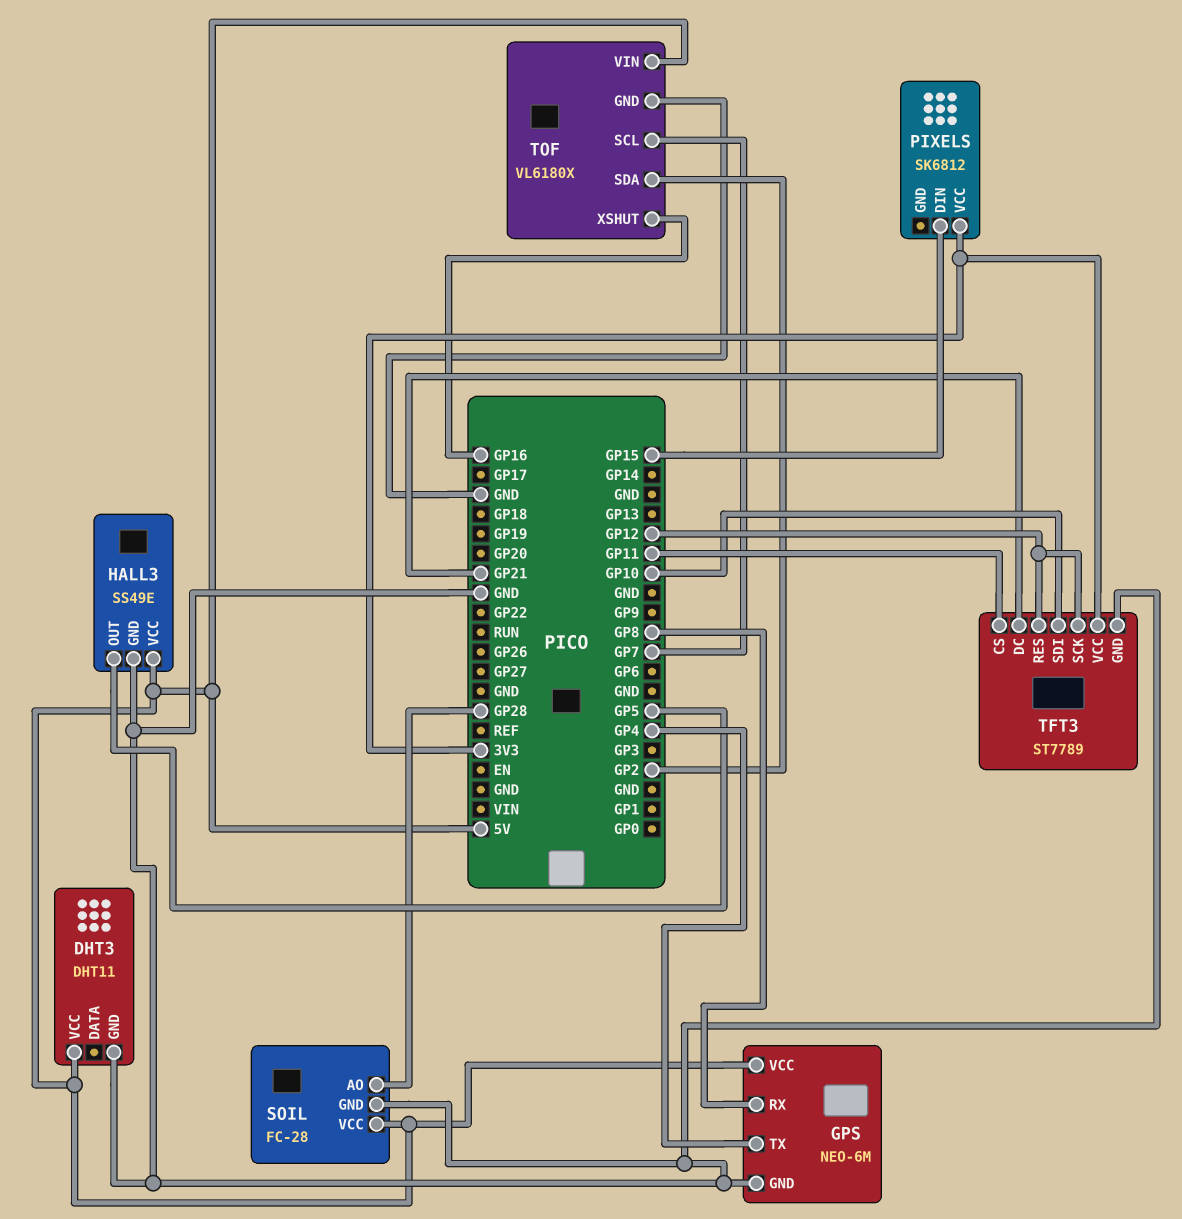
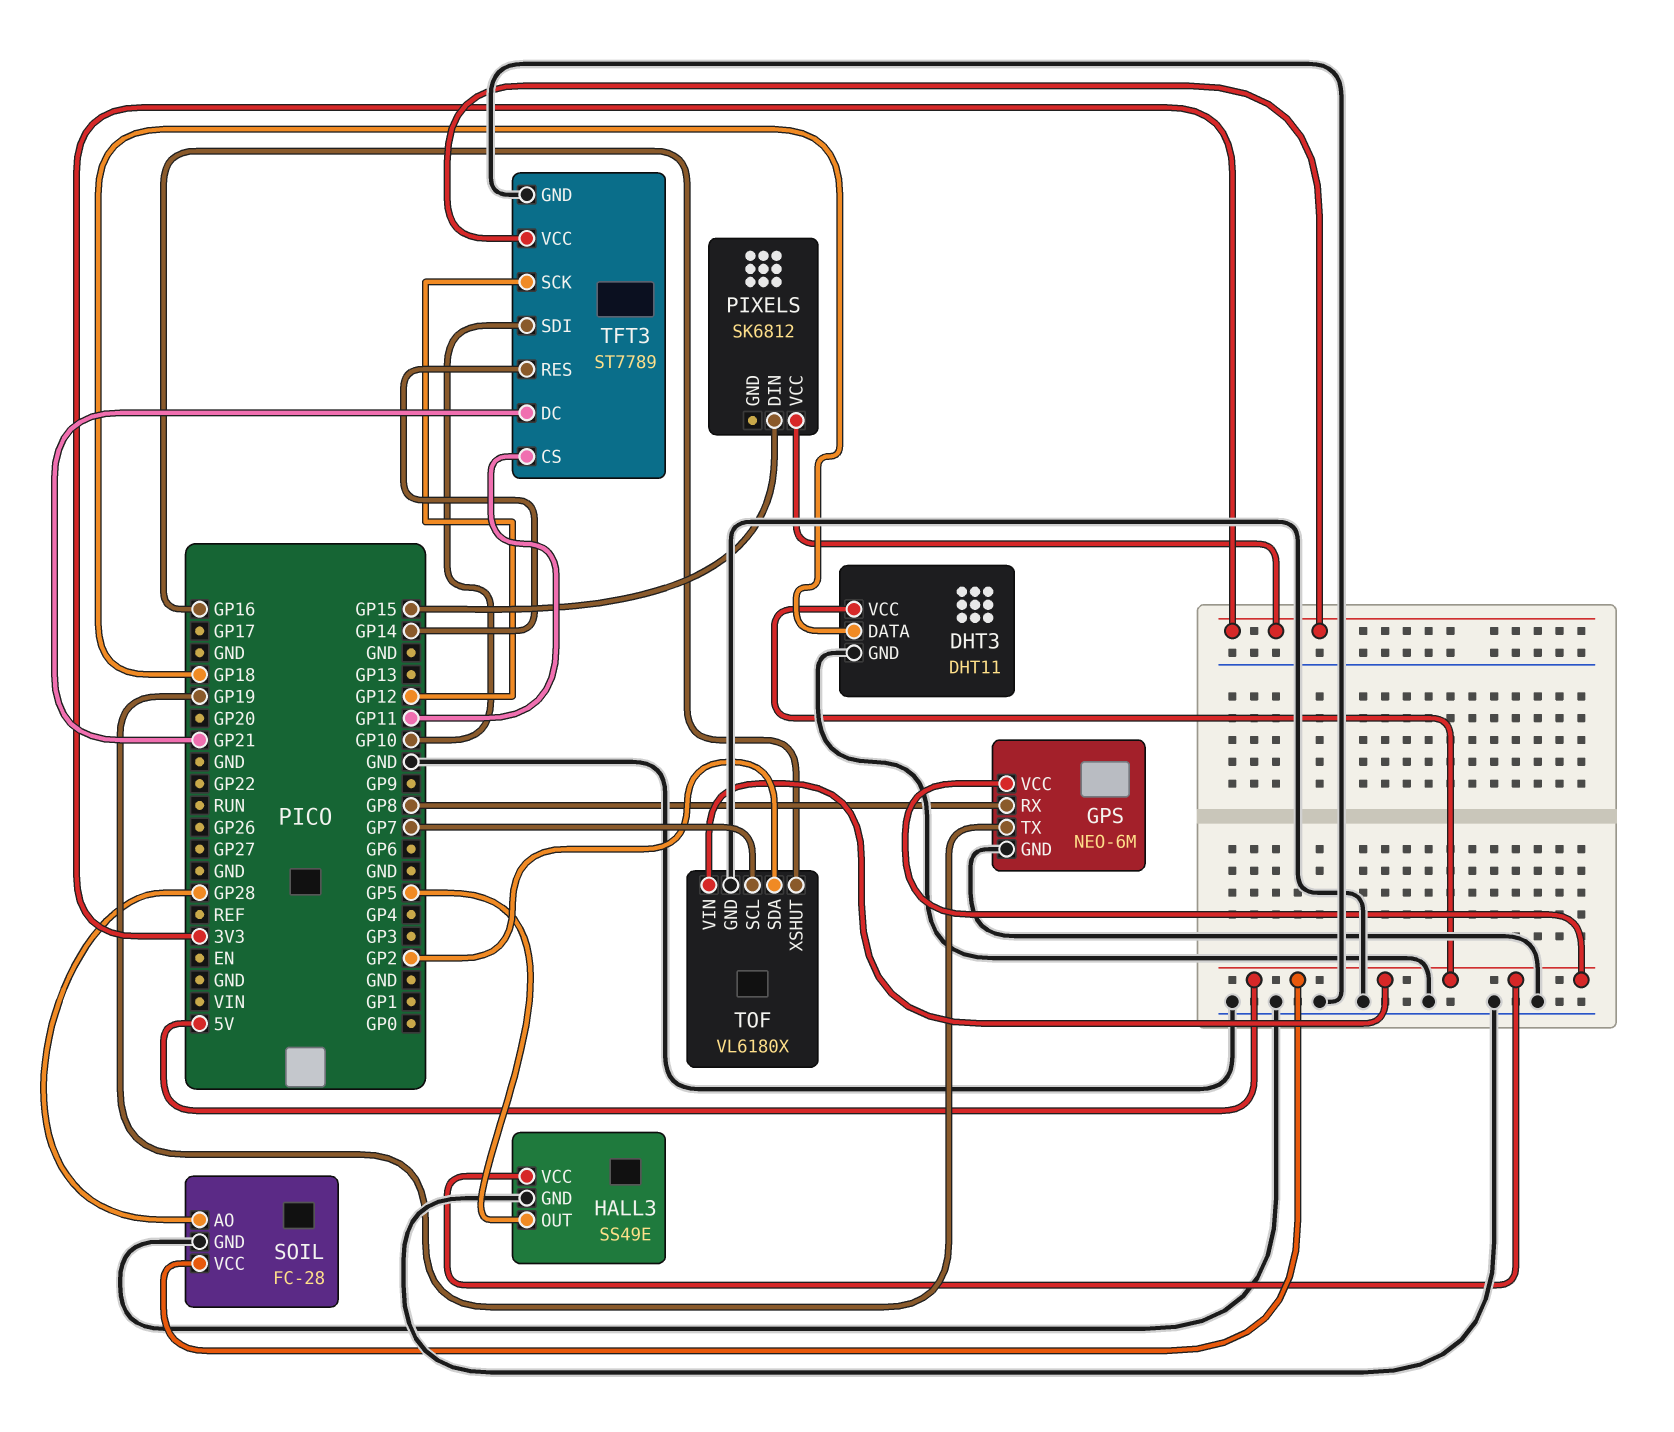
DHT3 pin DATA: none -> GP18
GPS pin TX: GP4 -> GP19
TFT3 pin RES: GP12 -> GP14

